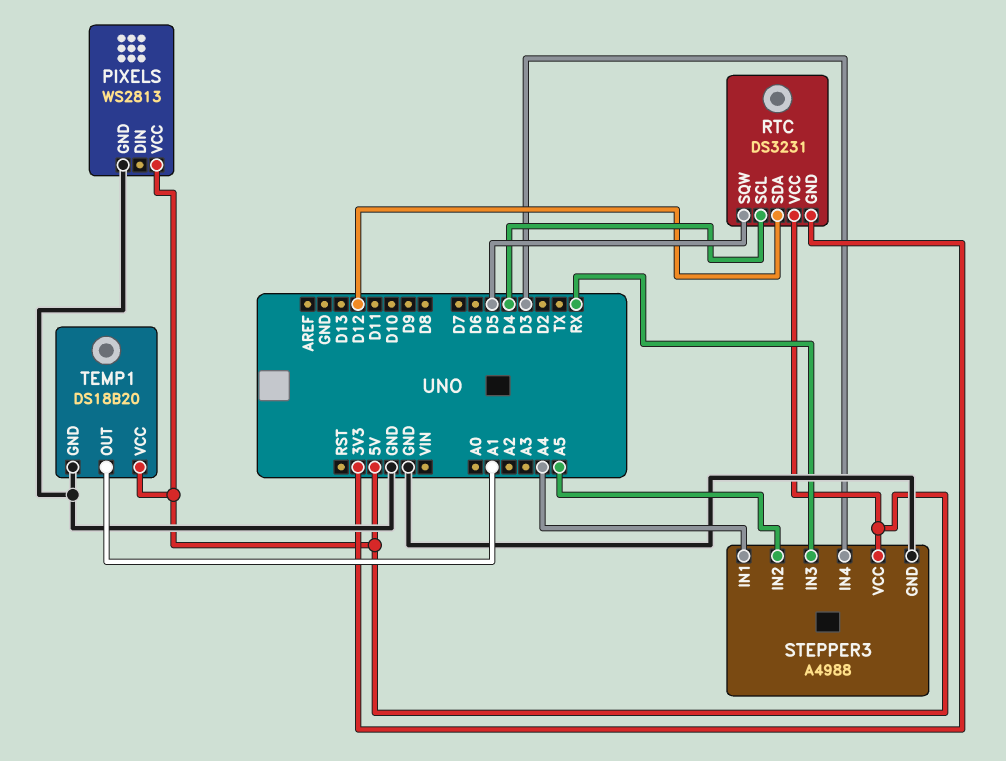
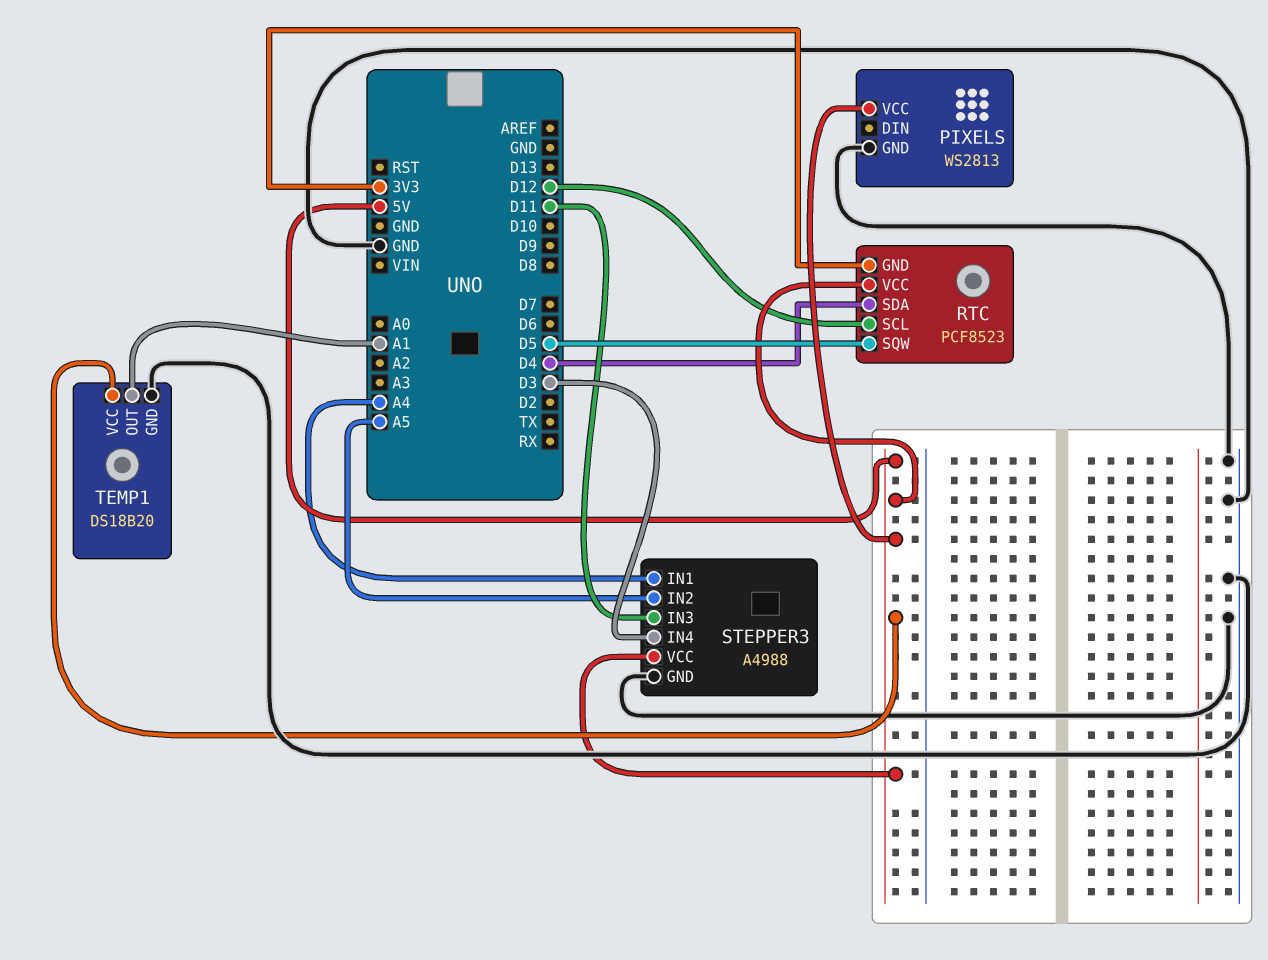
RTC: DS3231 -> PCF8523
RTC pin SCL: D4 -> D12
RTC pin SDA: D12 -> D4
STEPPER3 pin IN3: RX -> D11

